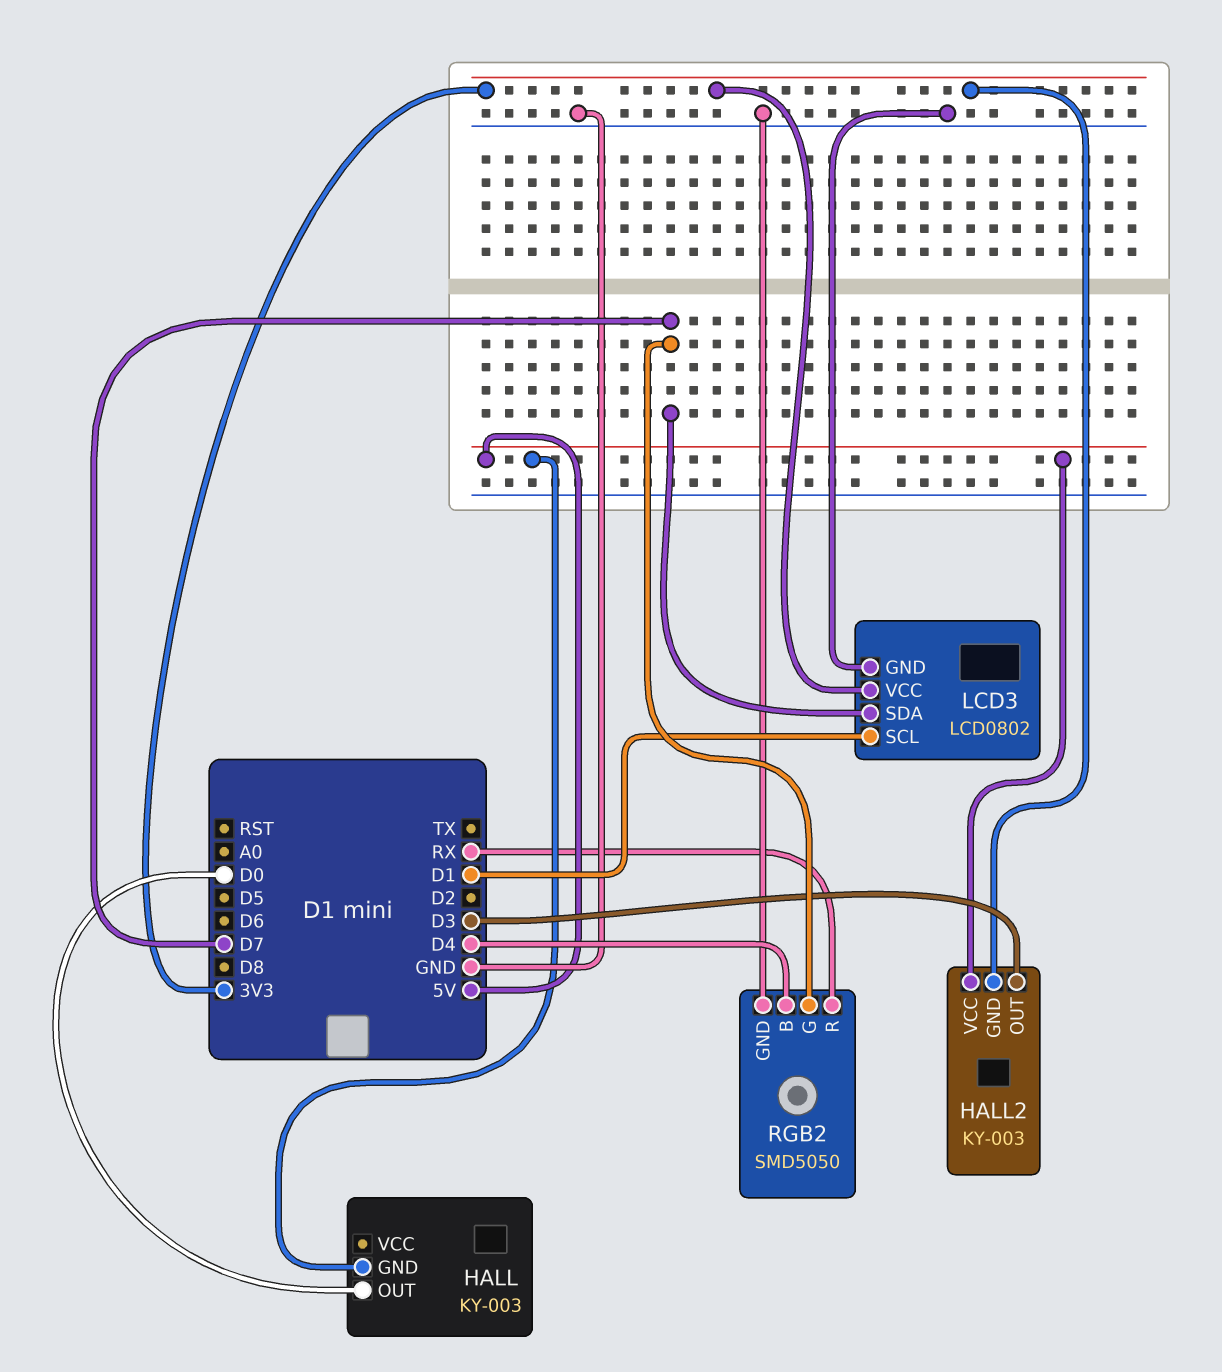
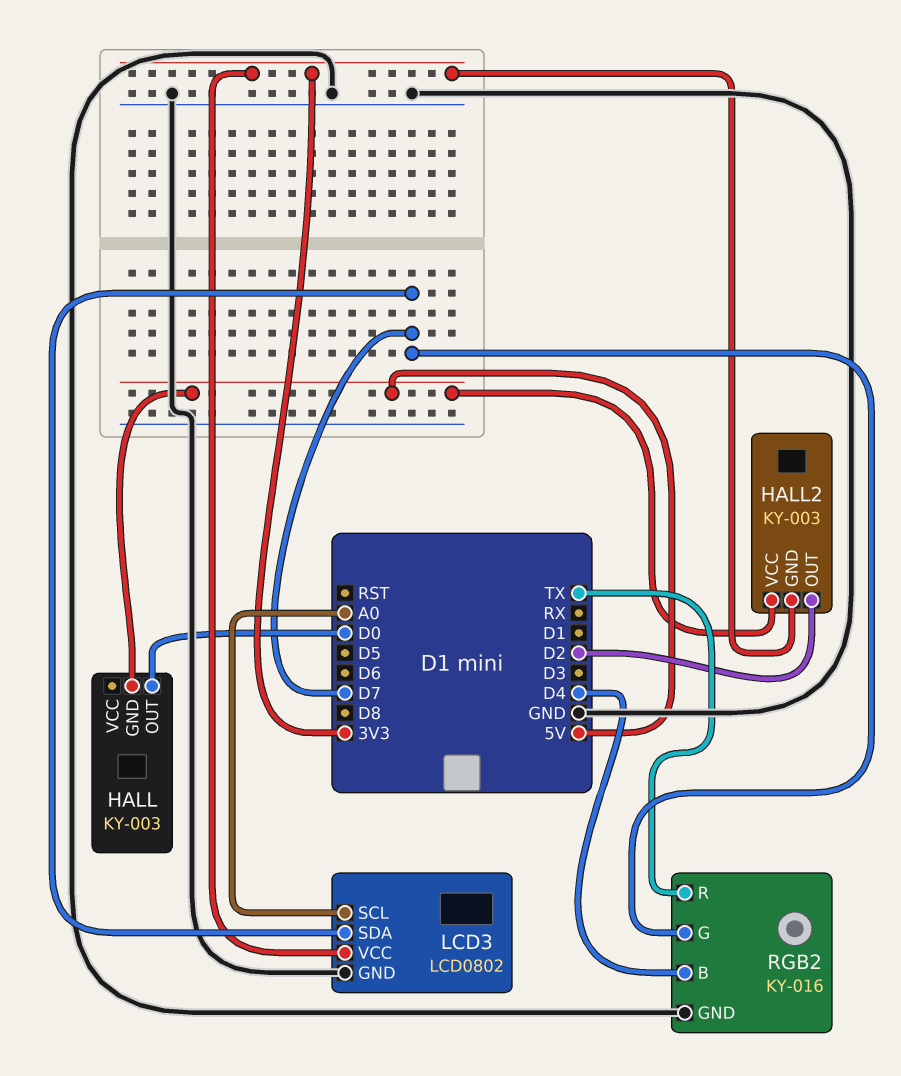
HALL2 pin OUT: D3 -> D2
LCD3 pin SCL: D1 -> A0
RGB2: SMD5050 -> KY-016
RGB2 pin R: RX -> TX

